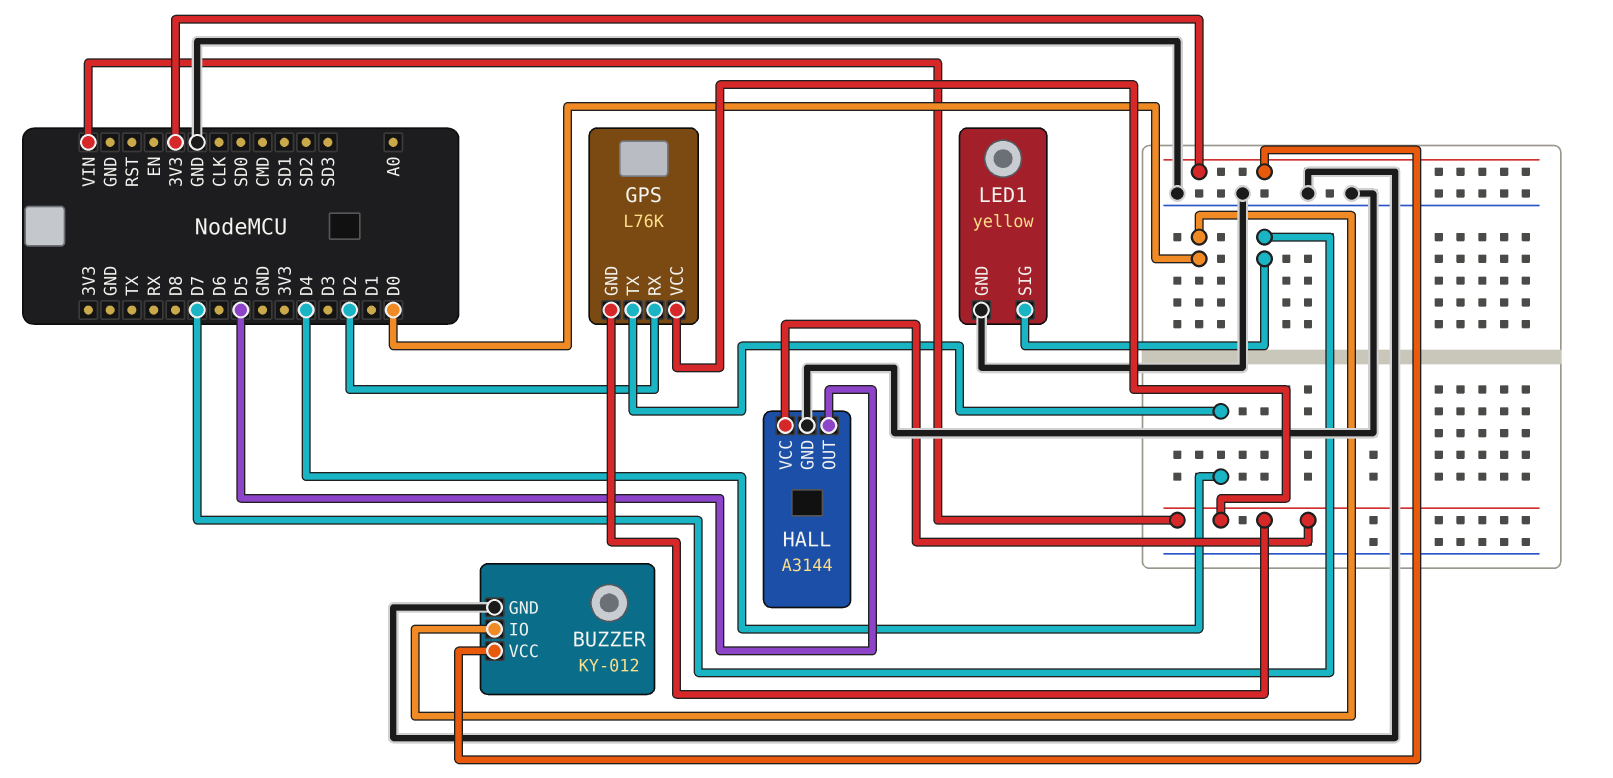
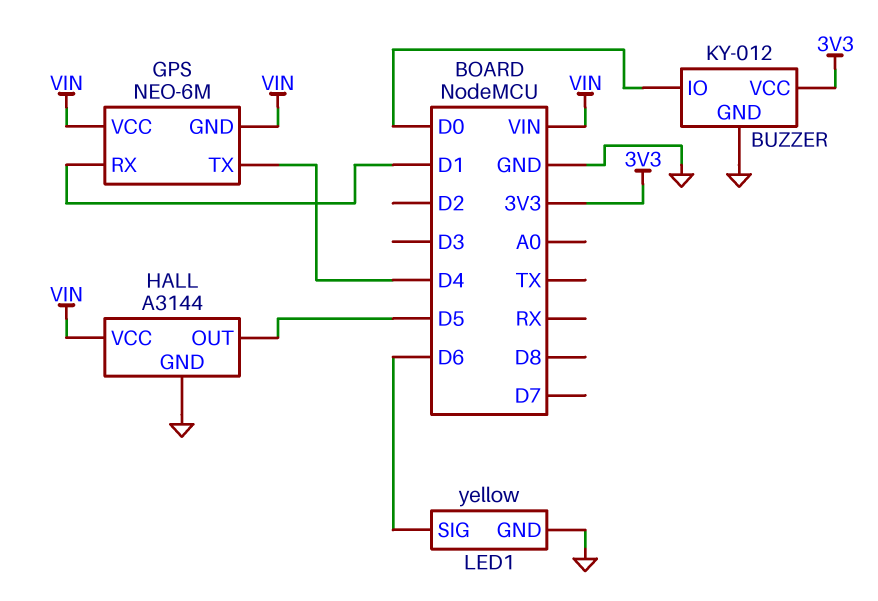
GPS: L76K -> NEO-6M
GPS pin RX: D2 -> D1
LED1 pin SIG: D7 -> D6

